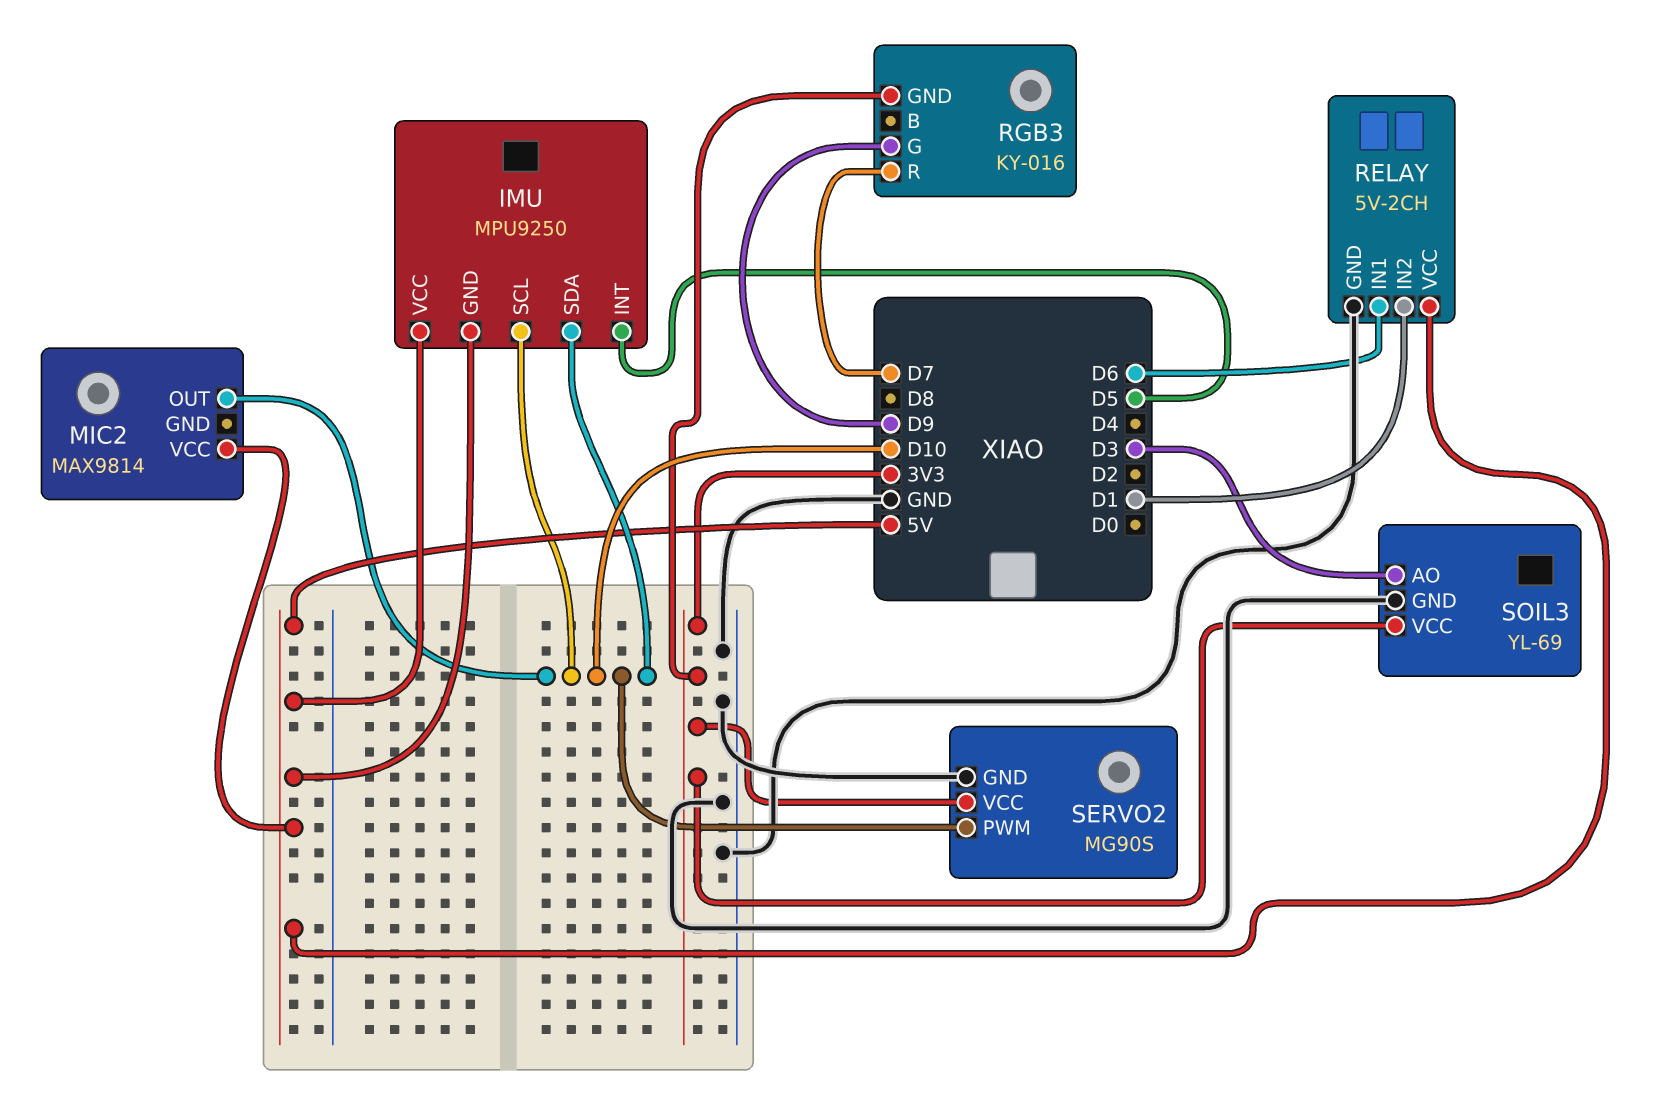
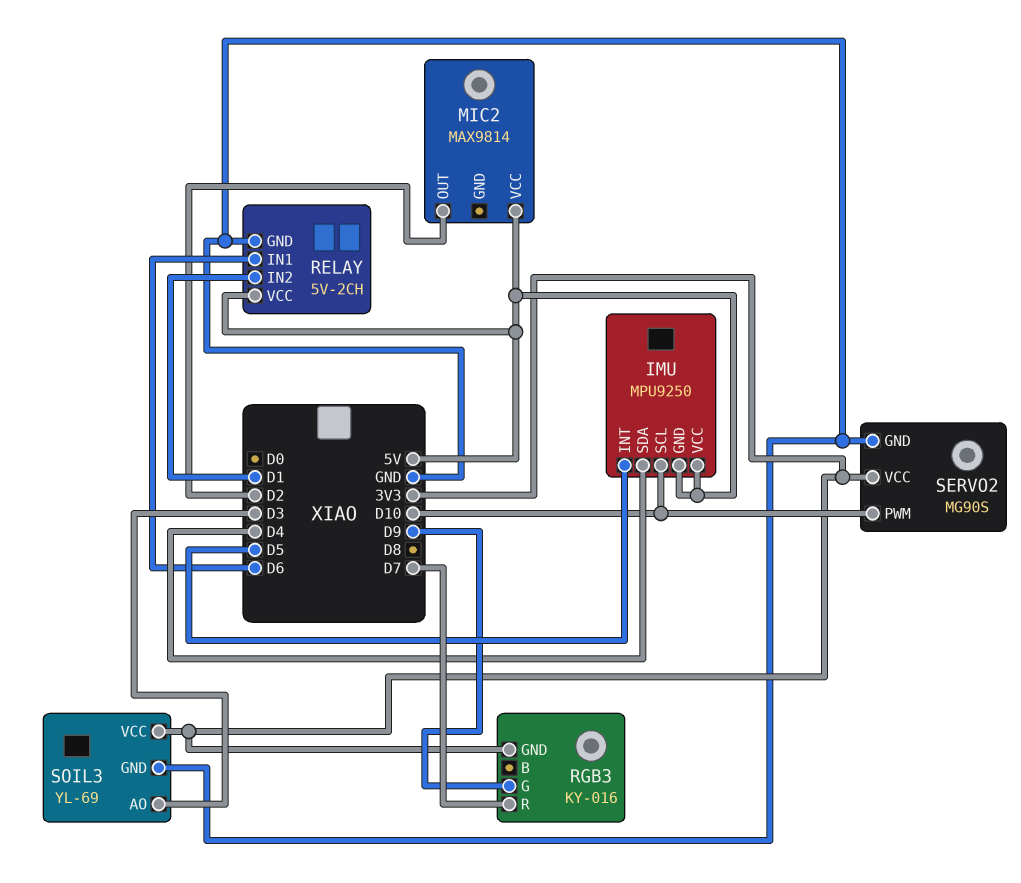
IMU pin SDA: D10 -> D4
MIC2 pin OUT: D10 -> D2

